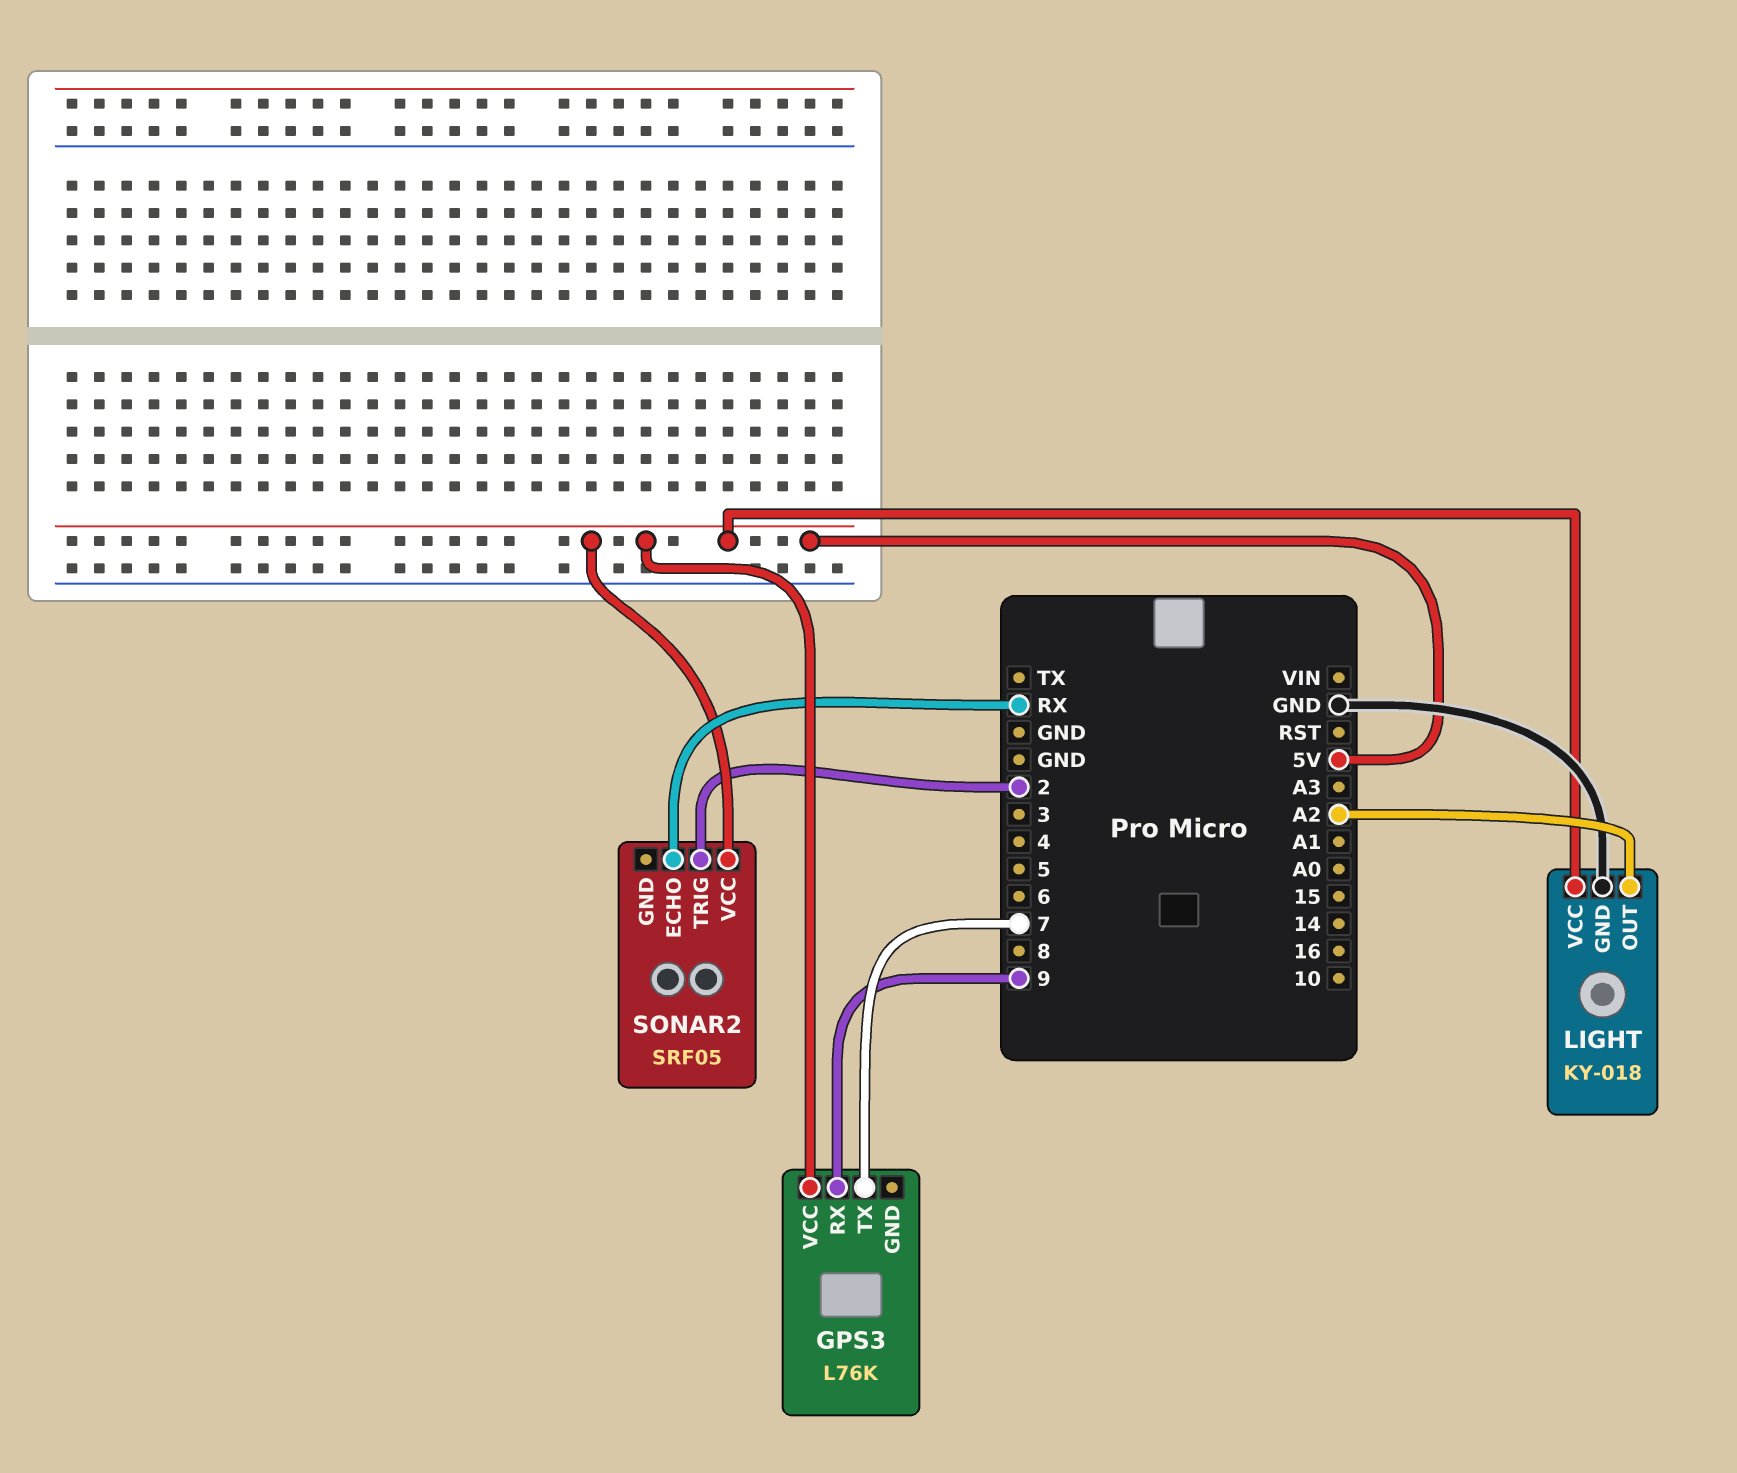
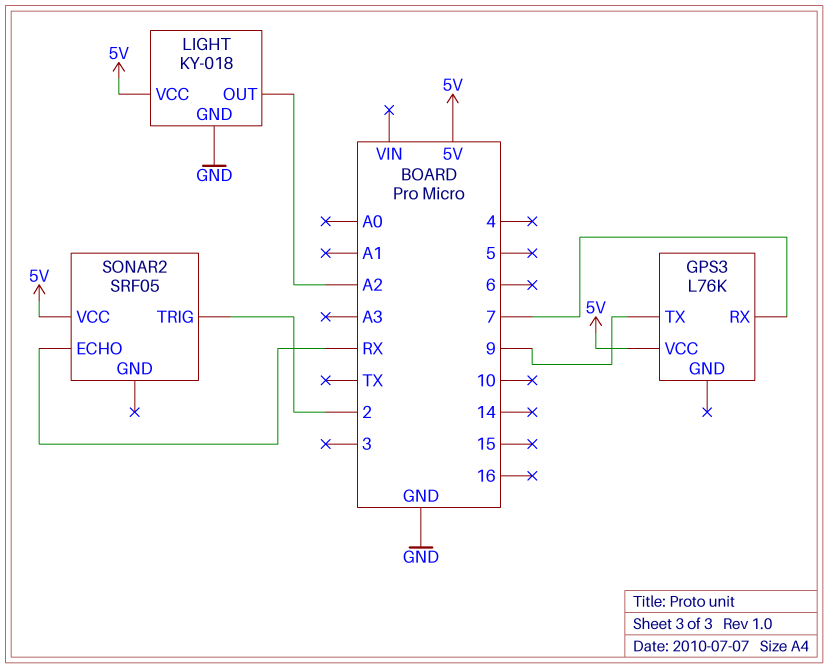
GPS3 pin RX: 9 -> 7
GPS3 pin TX: 7 -> 9

